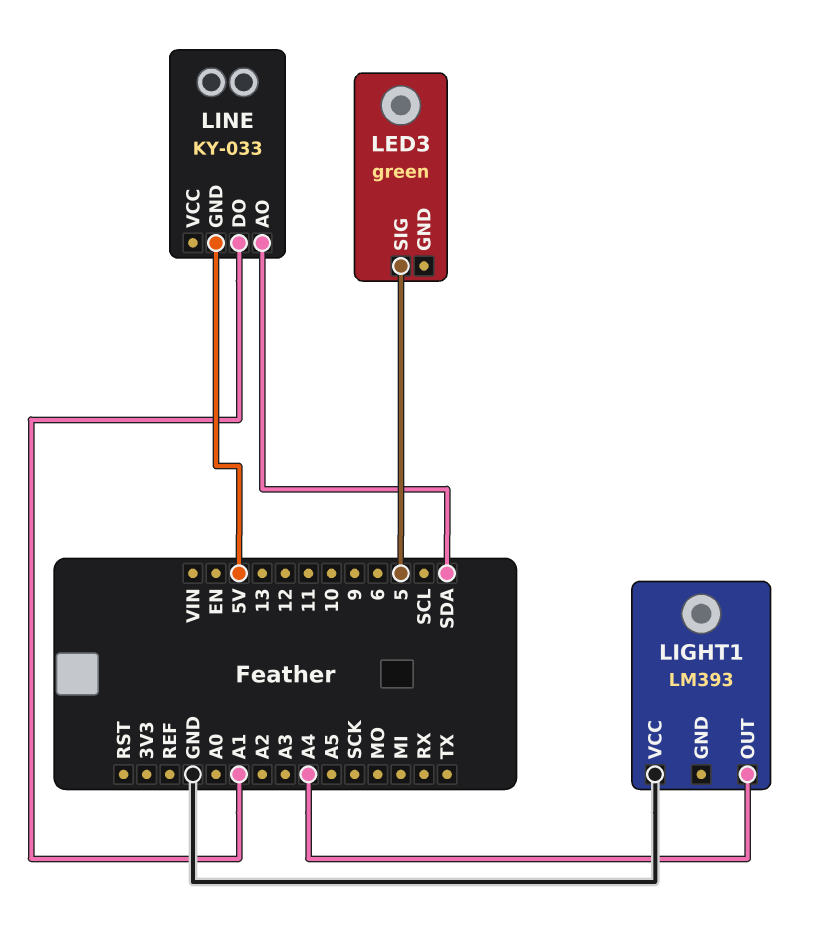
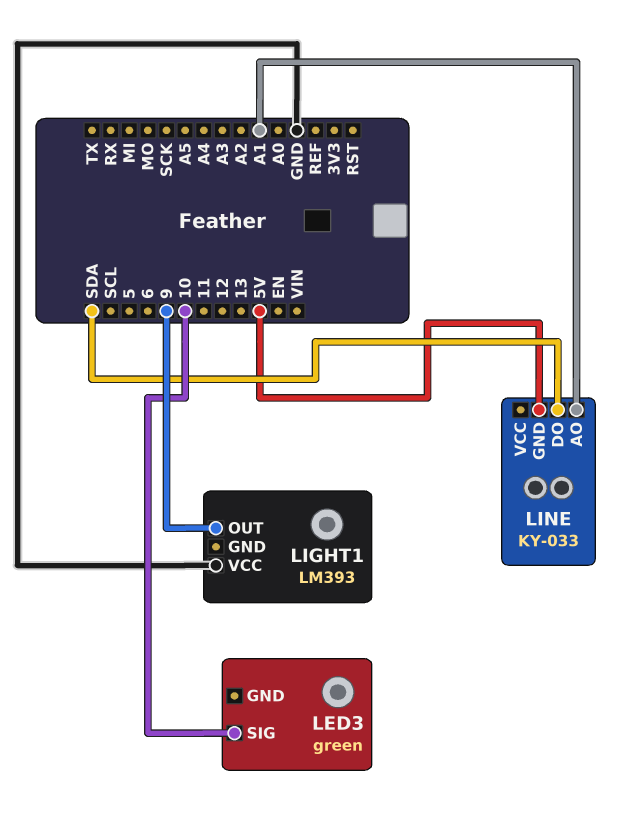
LED3 pin SIG: 5 -> 10
LIGHT1 pin OUT: A4 -> 9
LINE pin AO: SDA -> A1
LINE pin DO: A1 -> SDA

